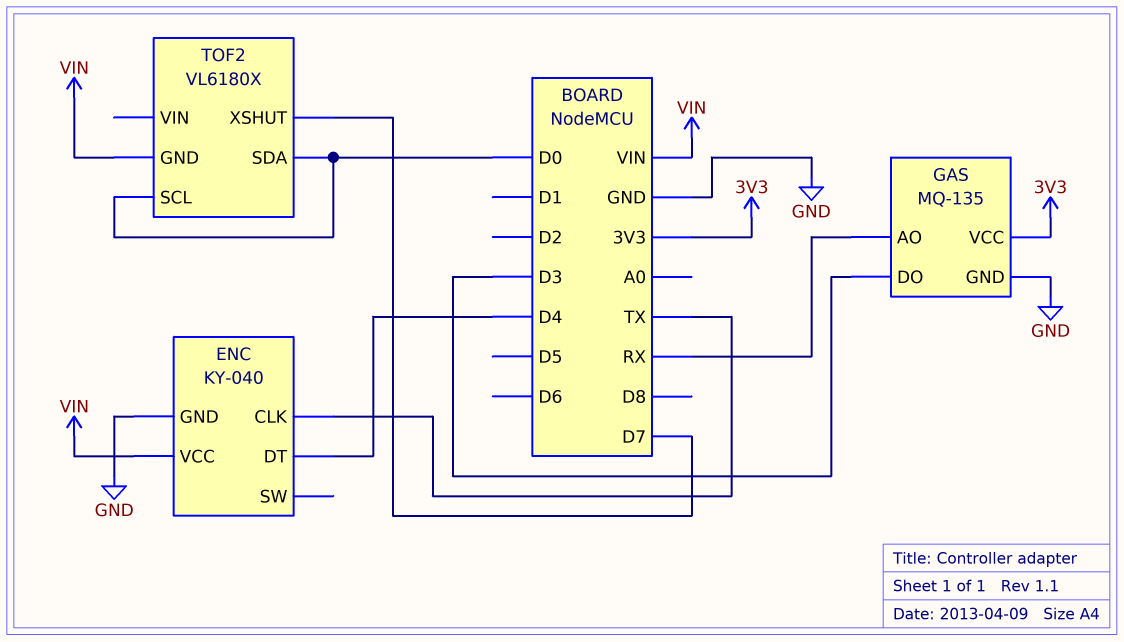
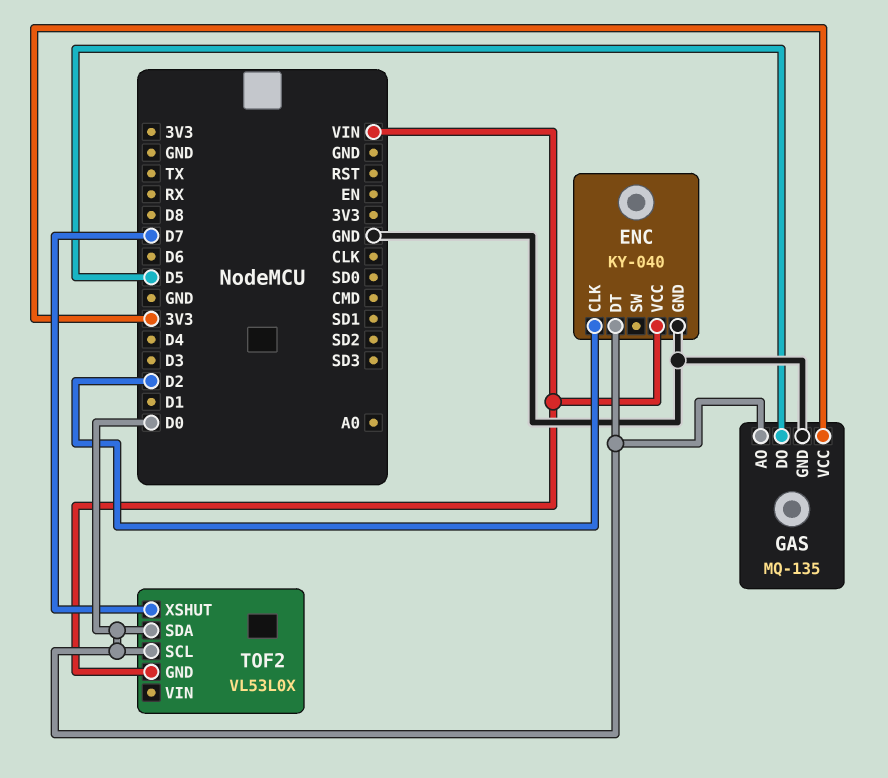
ENC pin CLK: TX -> D2
ENC pin DT: D4 -> D0
GAS pin AO: RX -> D0
GAS pin DO: D3 -> D5
TOF2: VL6180X -> VL53L0X

